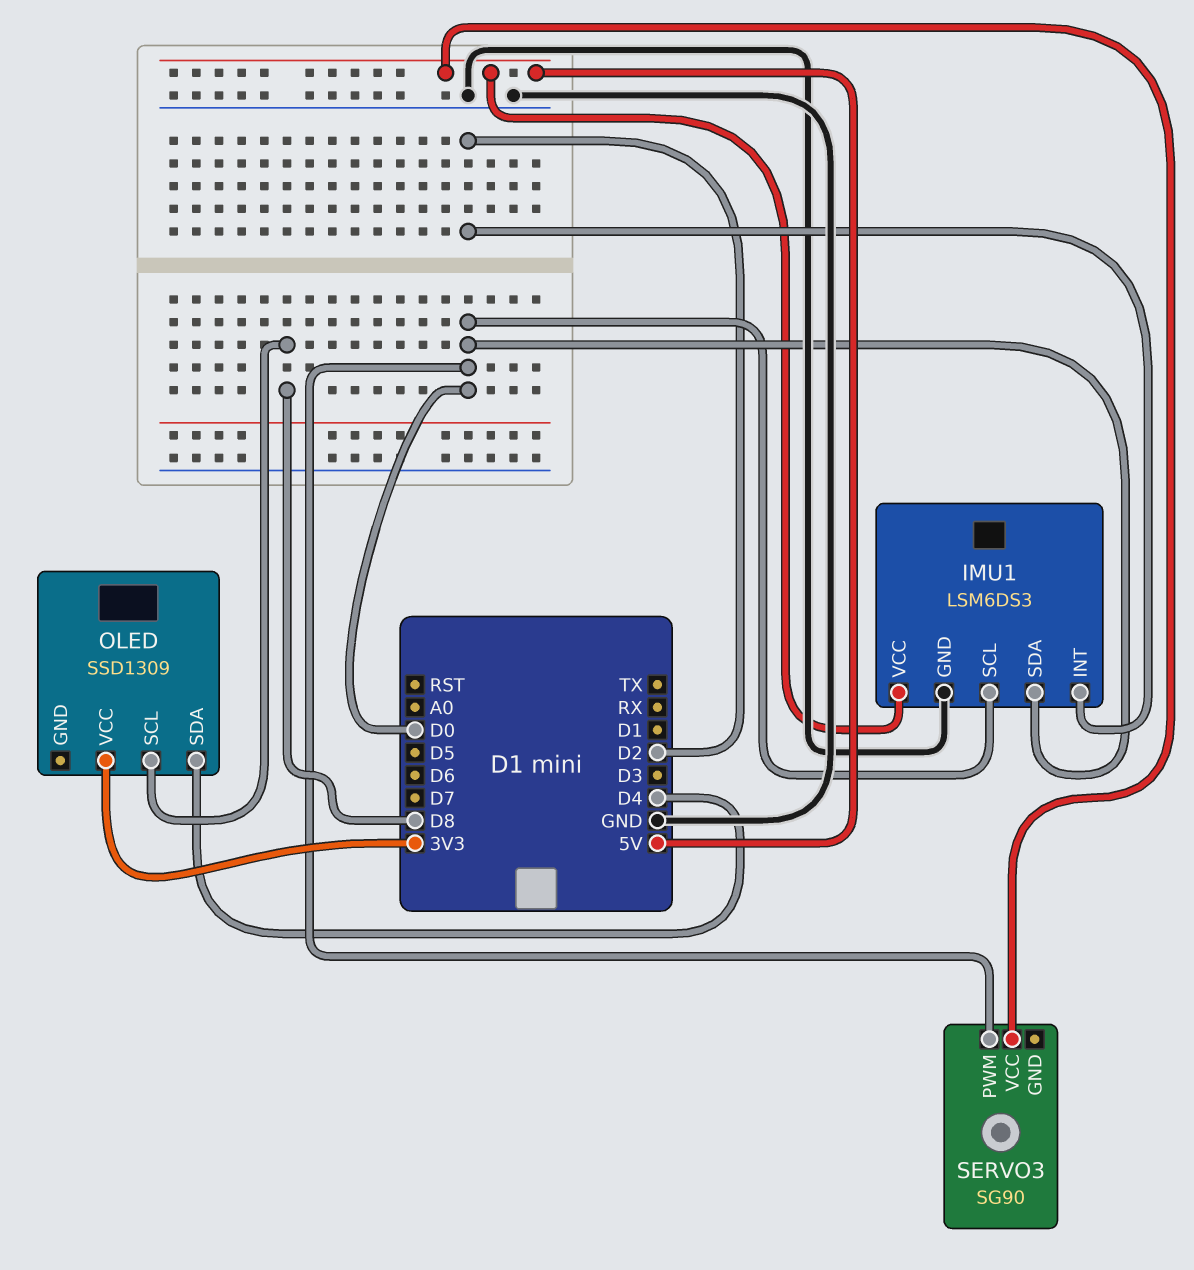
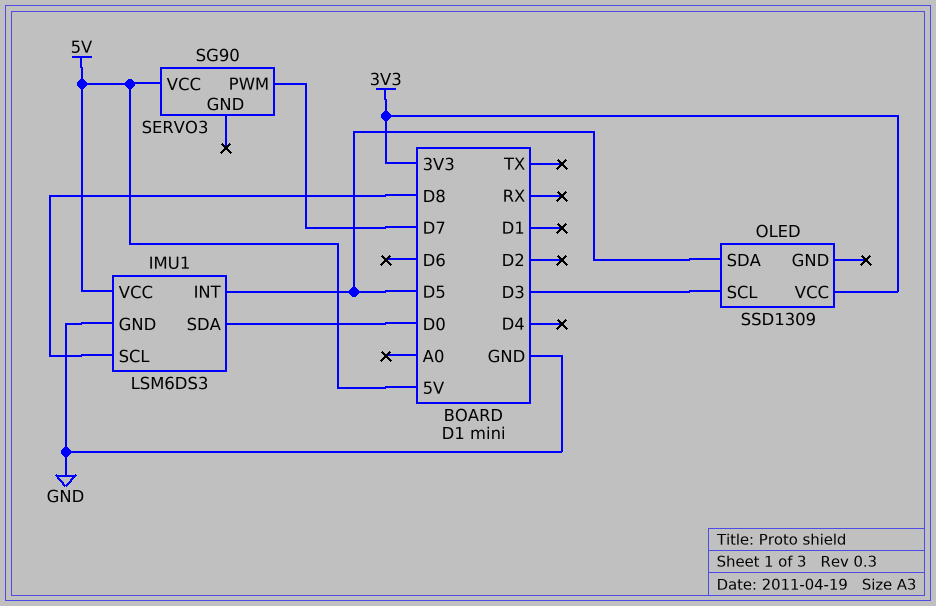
IMU1 pin INT: D2 -> D5
IMU1 pin SCL: D0 -> D8
OLED pin SCL: D8 -> D3
OLED pin SDA: D4 -> D5
SERVO3 pin PWM: D0 -> D7

